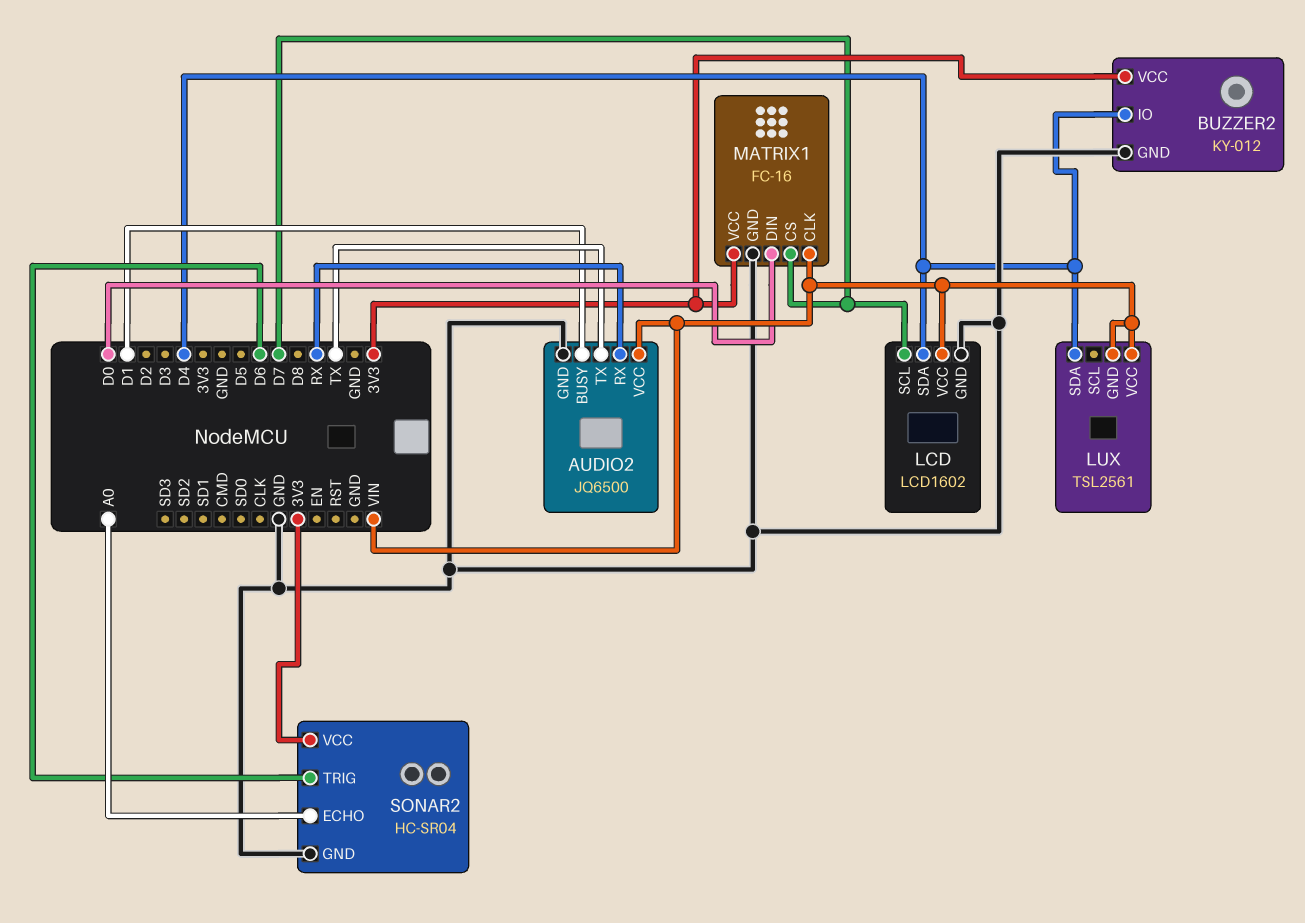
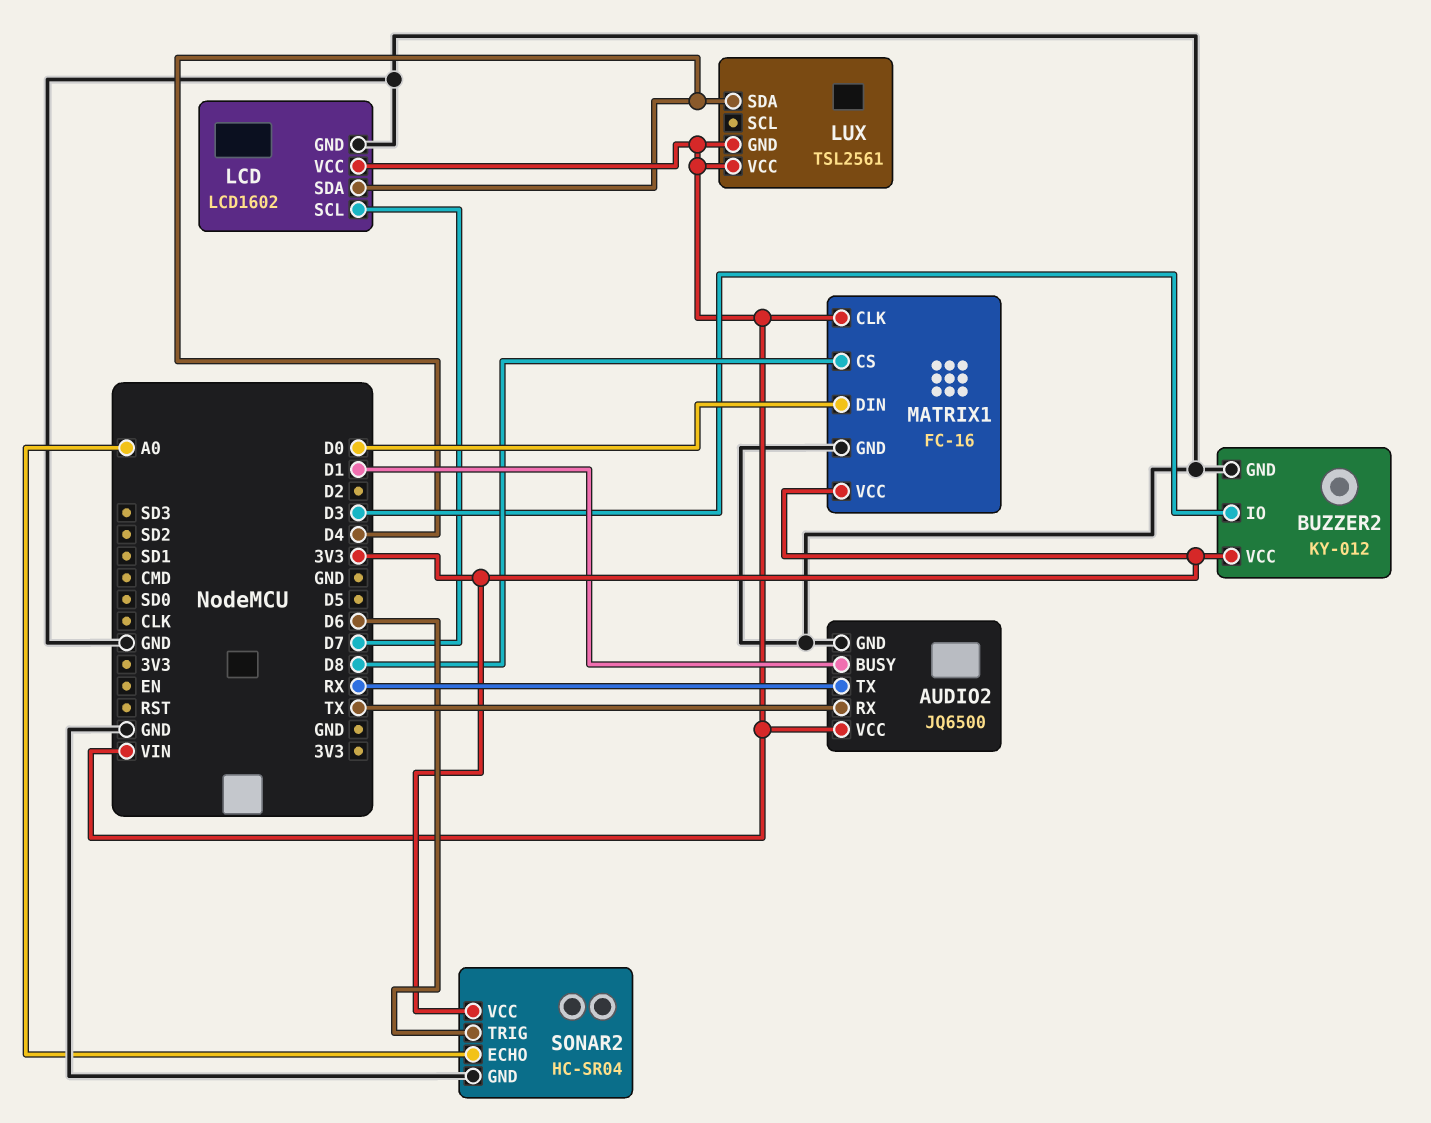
AUDIO2 pin RX: RX -> TX
AUDIO2 pin TX: TX -> RX
BUZZER2 pin IO: D4 -> D3
MATRIX1 pin CS: D7 -> D8

